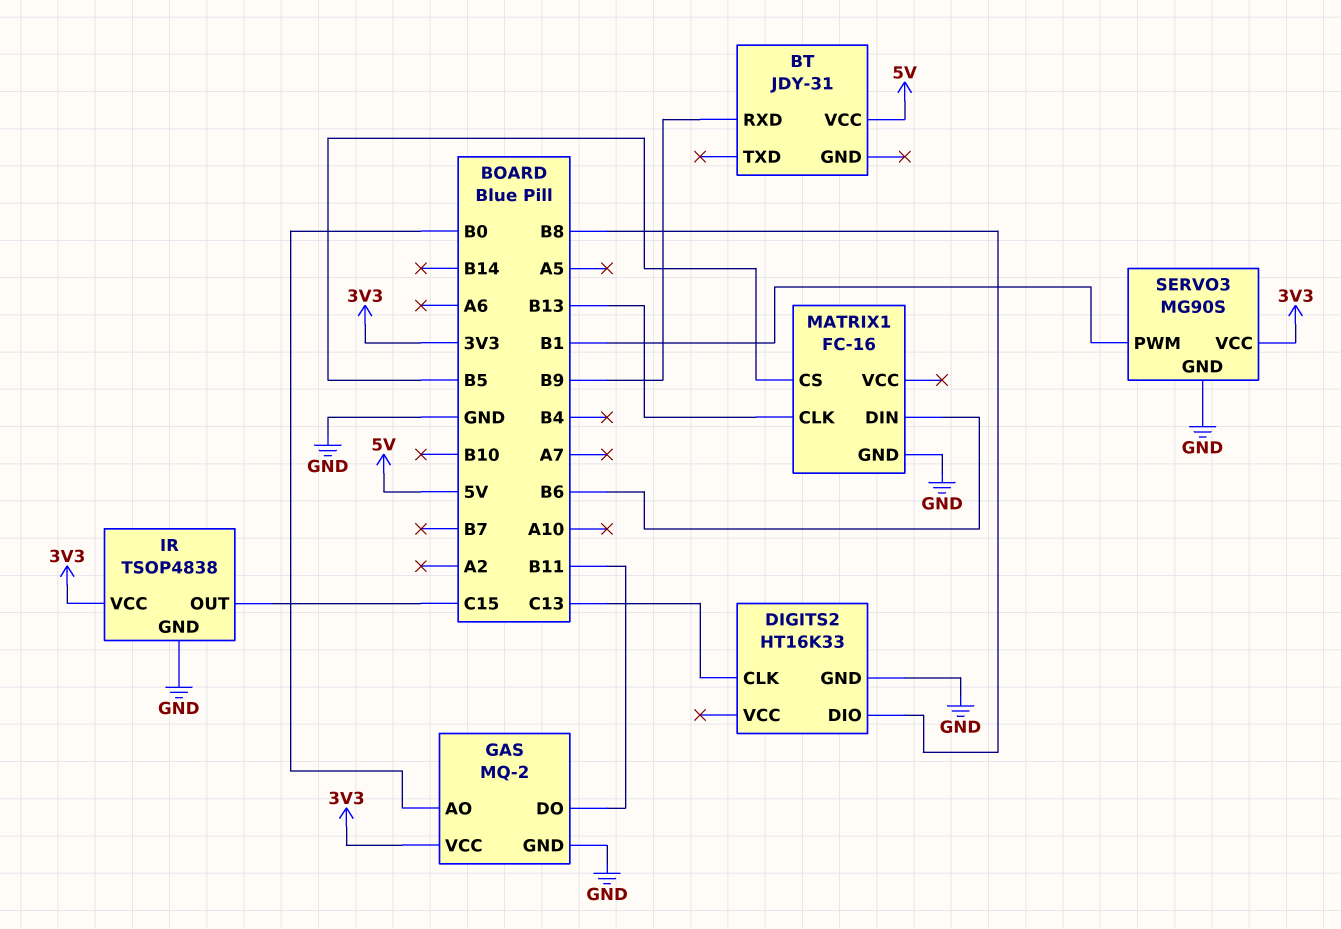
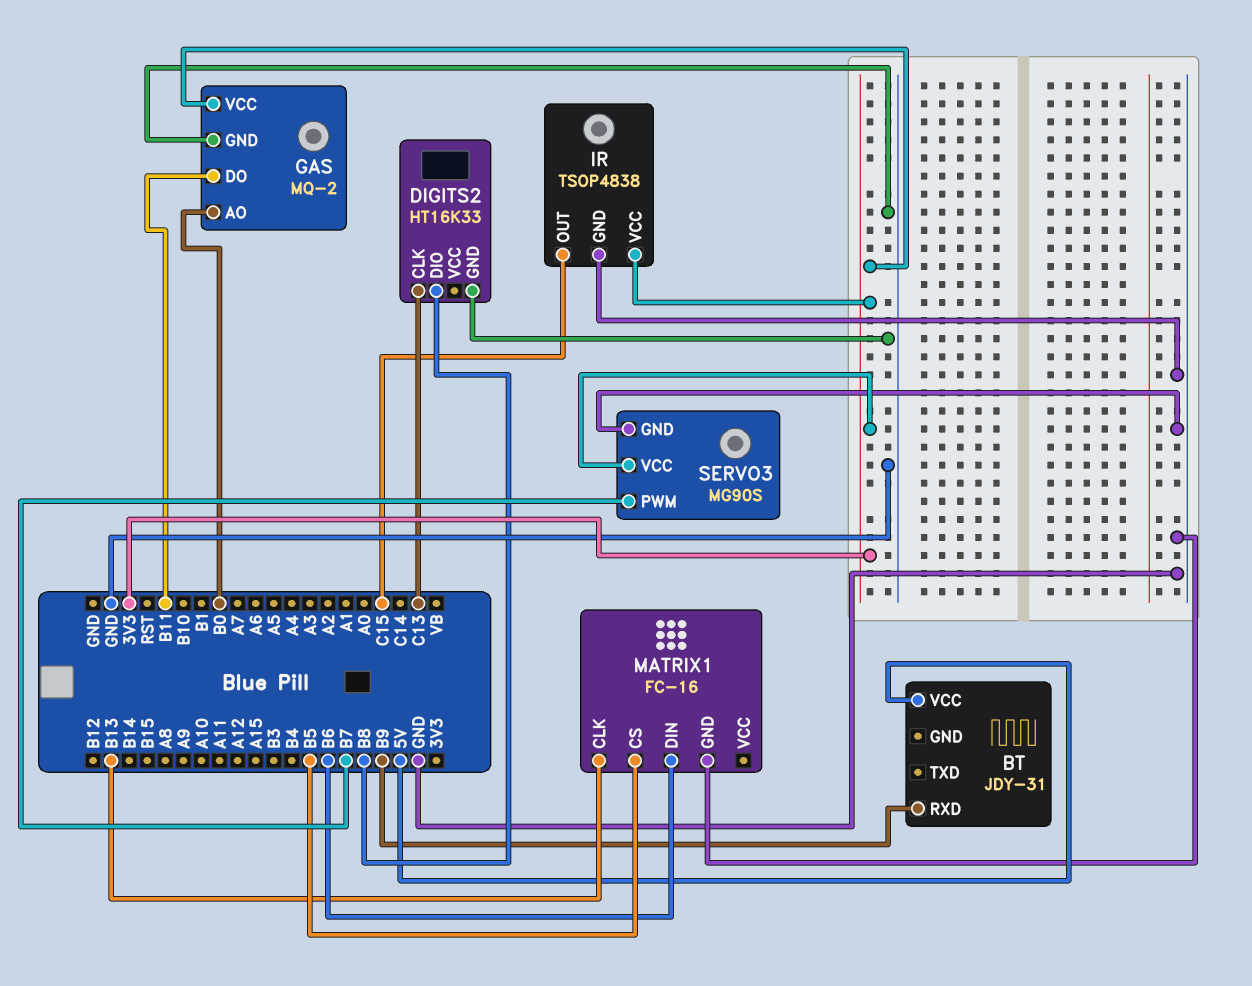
SERVO3 pin PWM: B1 -> B7

